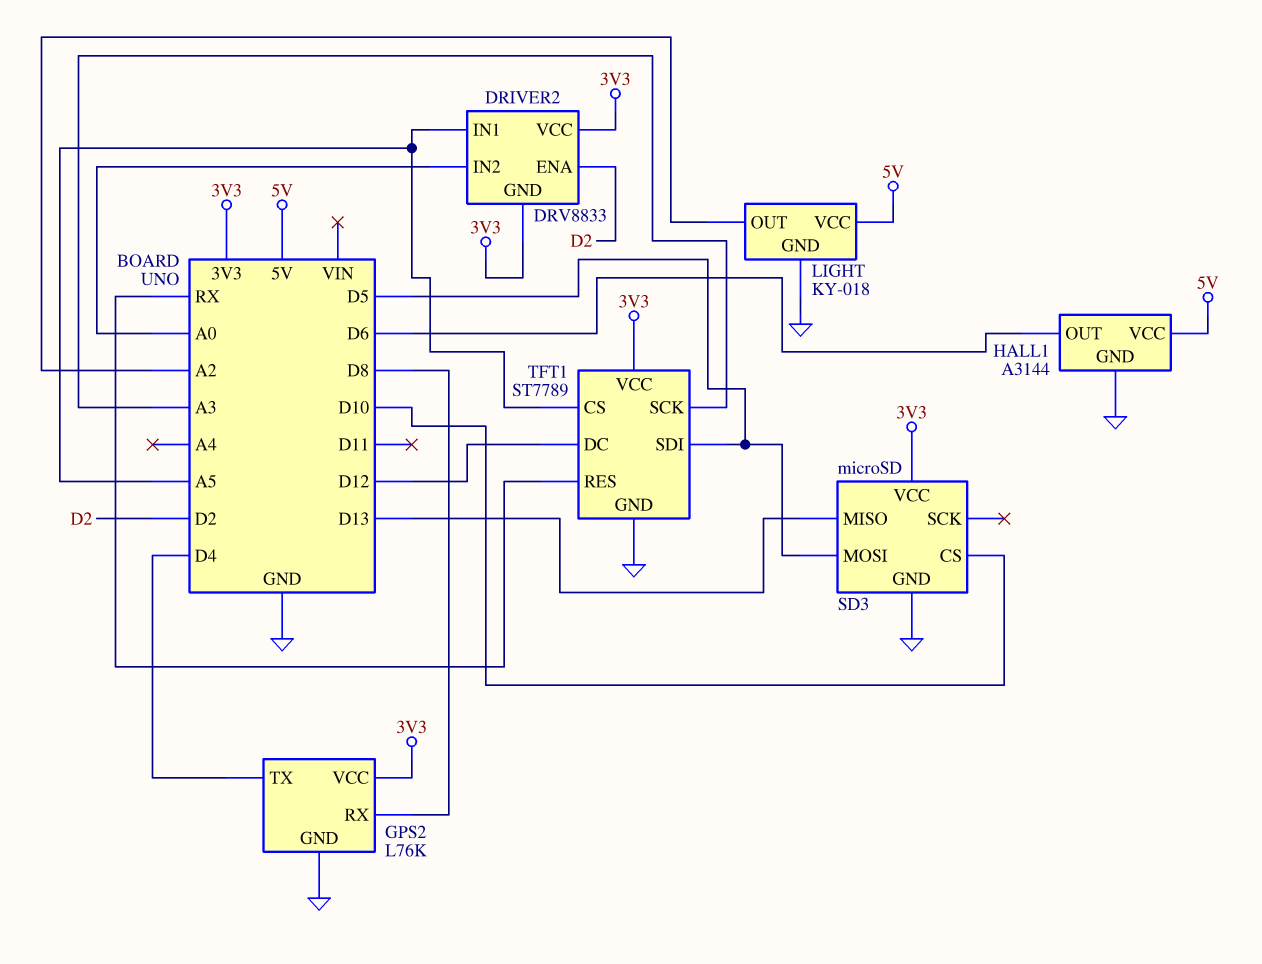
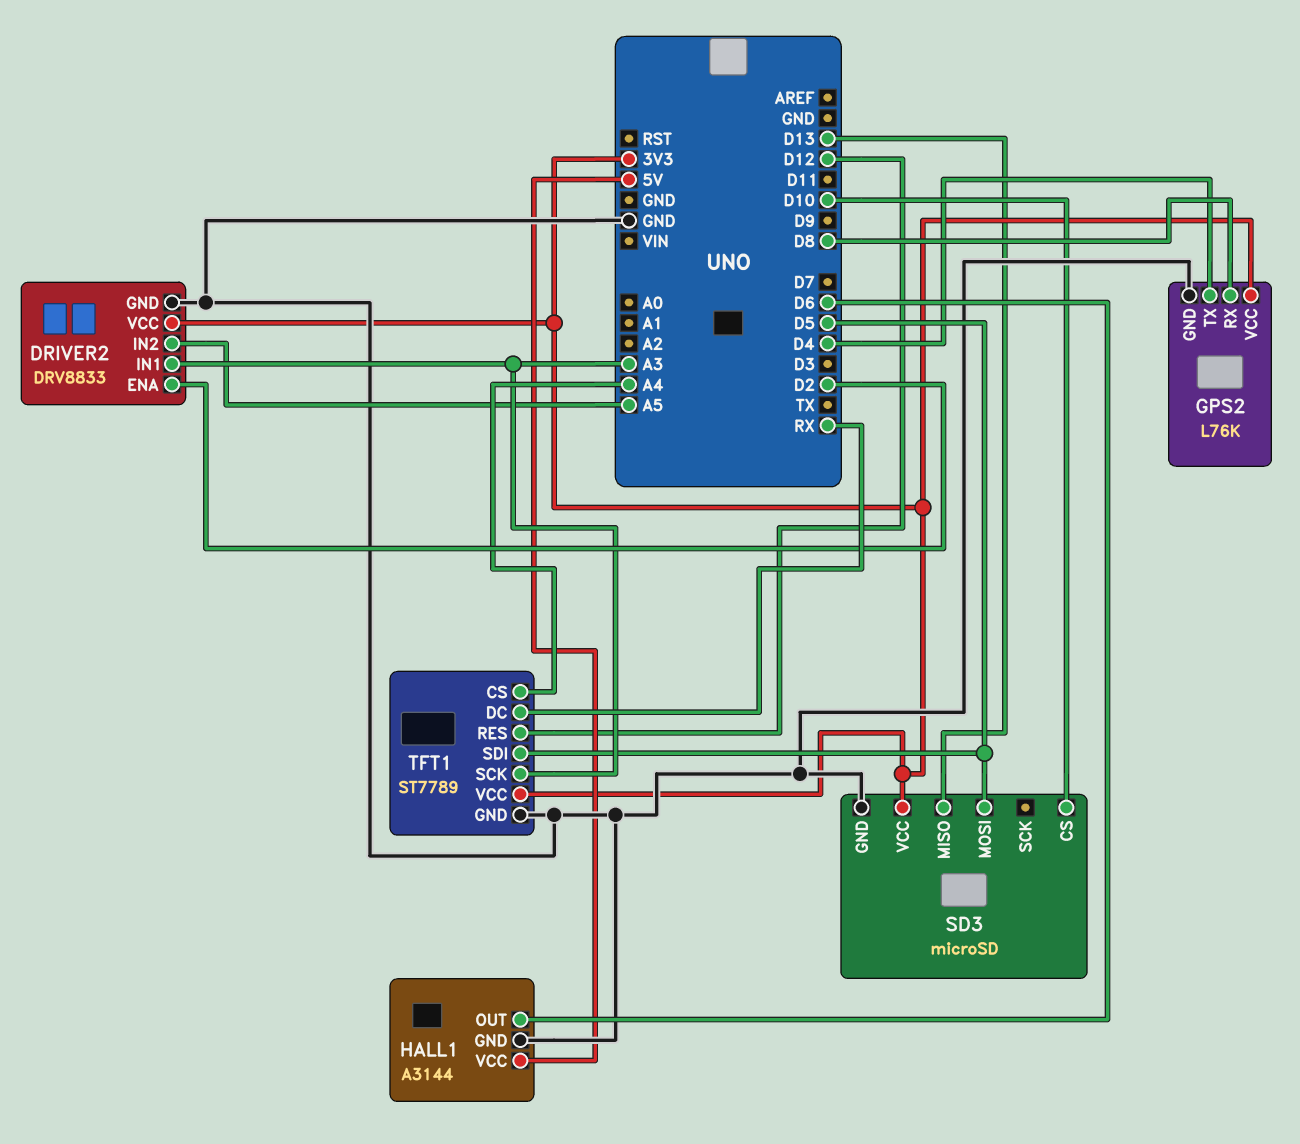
DRIVER2 pin GND: 3V3 -> GND
DRIVER2 pin IN1: A5 -> A3
DRIVER2 pin IN2: A0 -> A5
LIGHT: KY-018 -> none
LIGHT pin GND: GND -> none
LIGHT pin OUT: A2 -> none
LIGHT pin VCC: 5V -> none
TFT1 pin CS: A5 -> A4
TFT1 pin DC: D12 -> RX
TFT1 pin RES: RX -> D12

